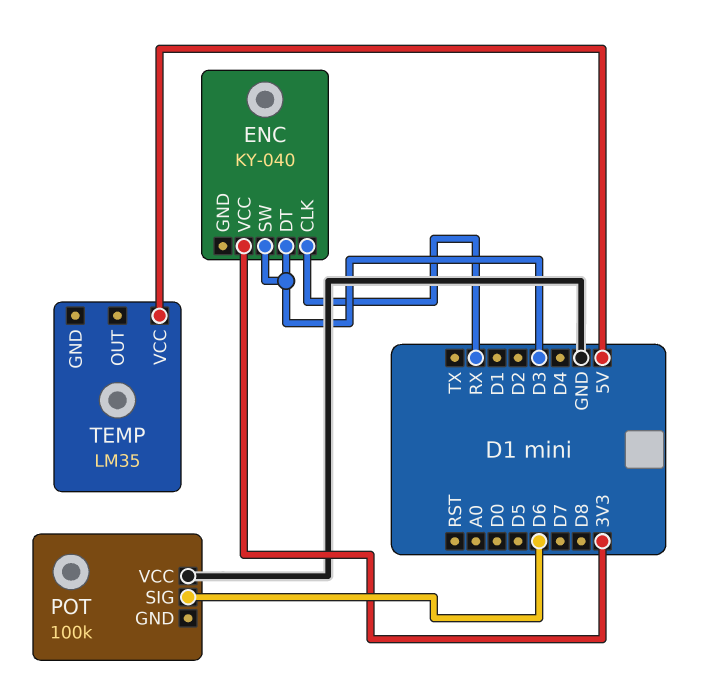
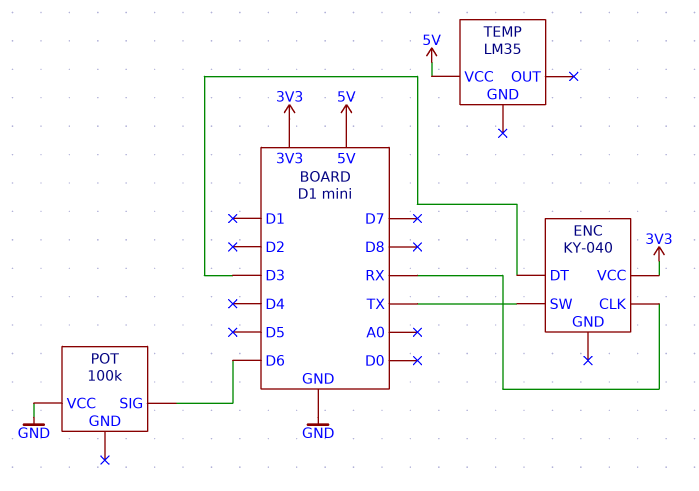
ENC pin SW: D3 -> TX

